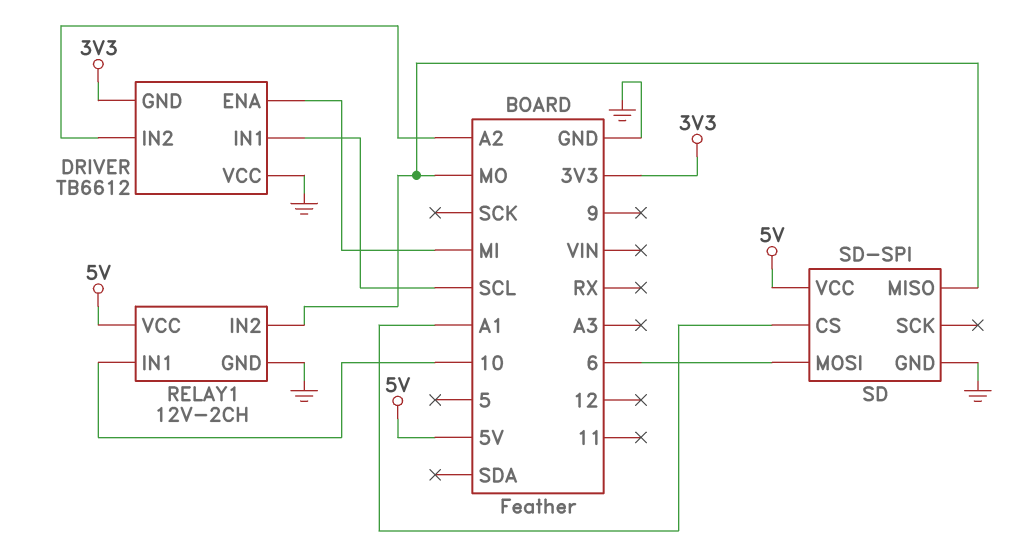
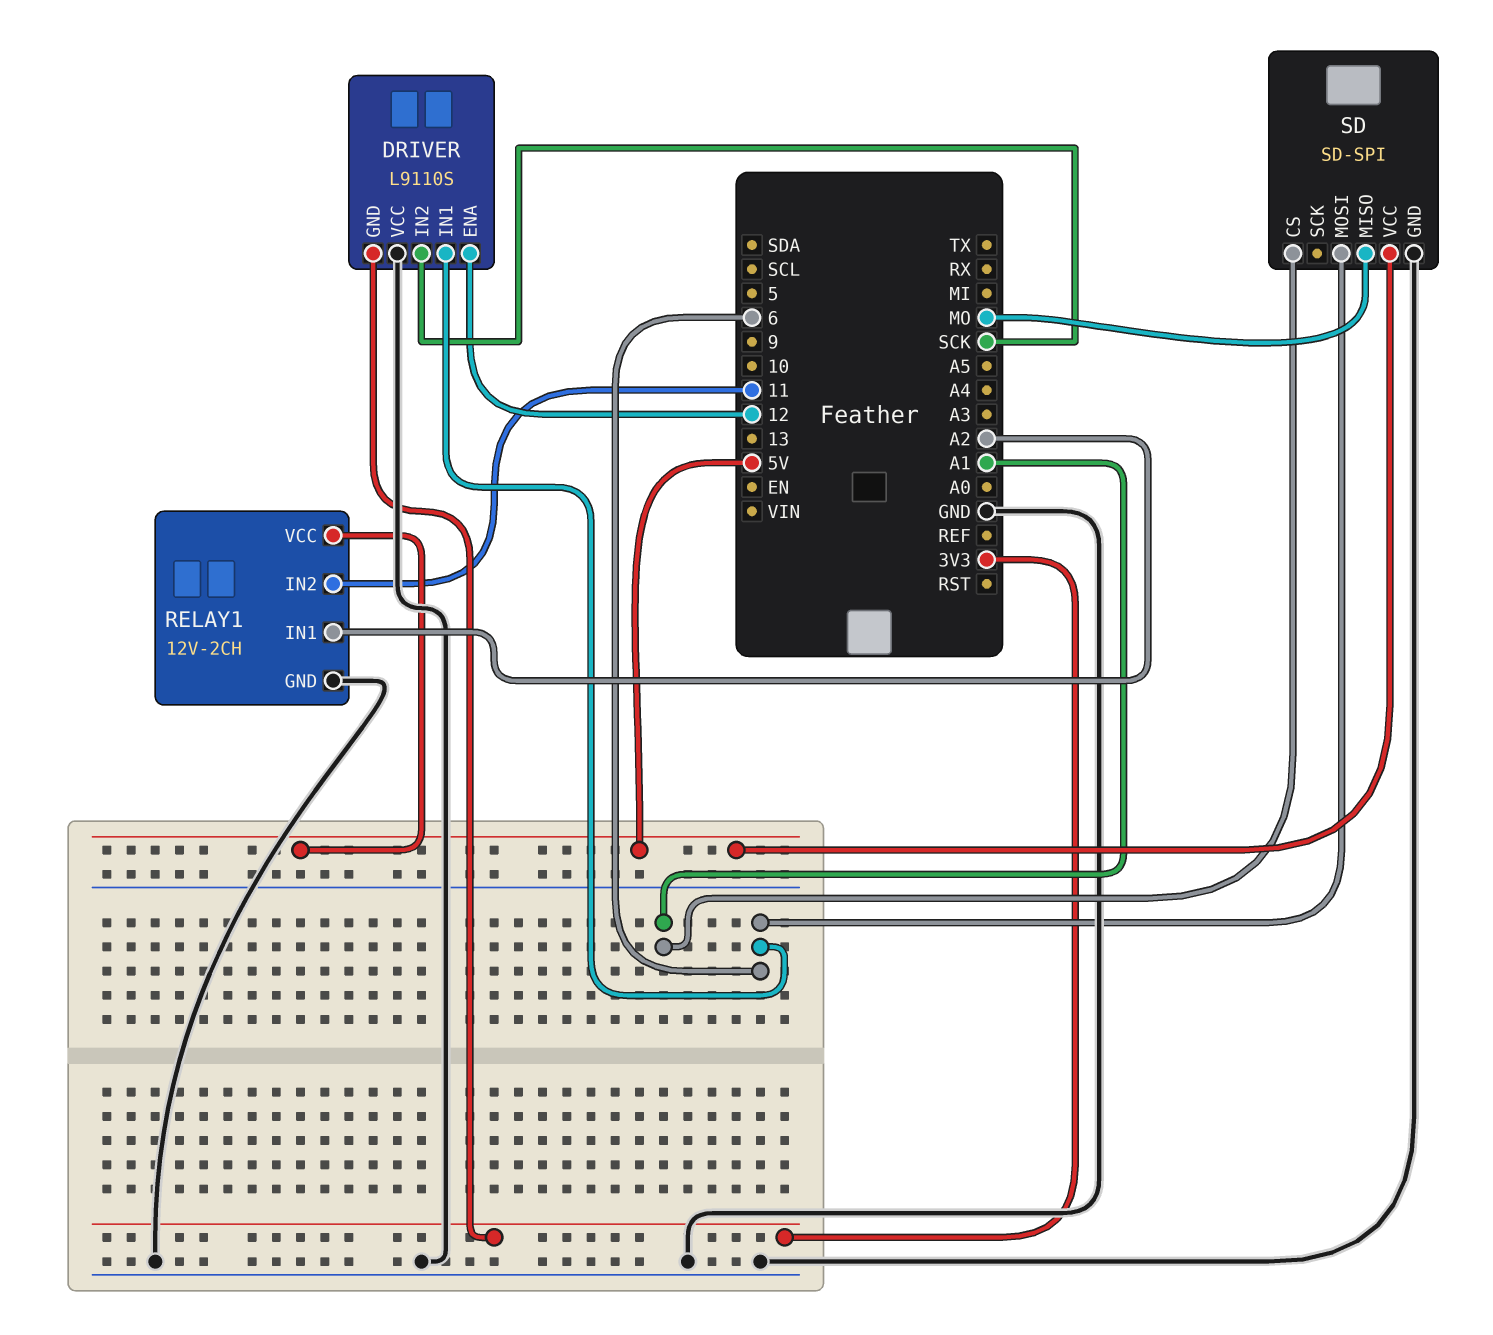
DRIVER: TB6612 -> L9110S
DRIVER pin ENA: MI -> 12
DRIVER pin IN1: SCL -> 6
DRIVER pin IN2: A2 -> SCK
RELAY1 pin IN1: 10 -> A2
RELAY1 pin IN2: MO -> 11

